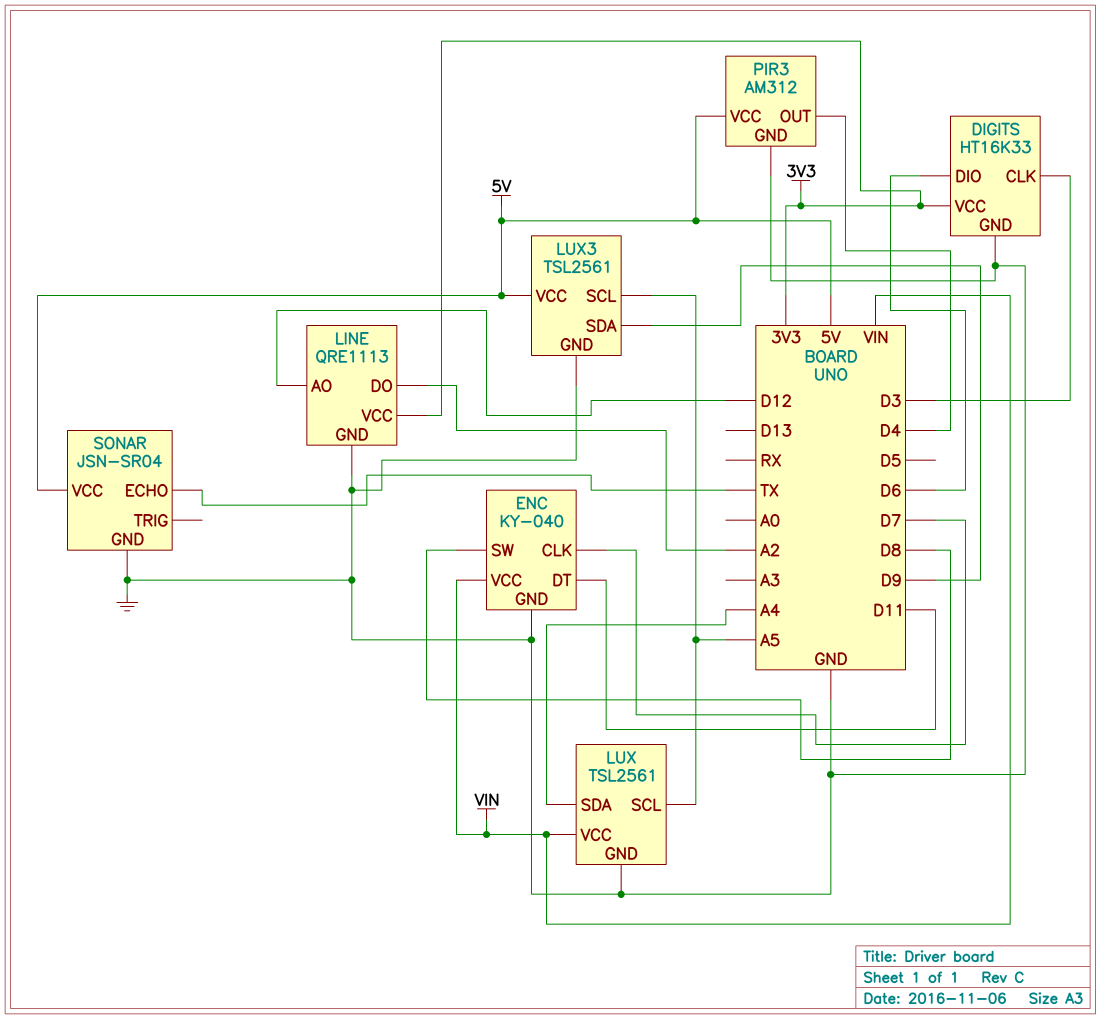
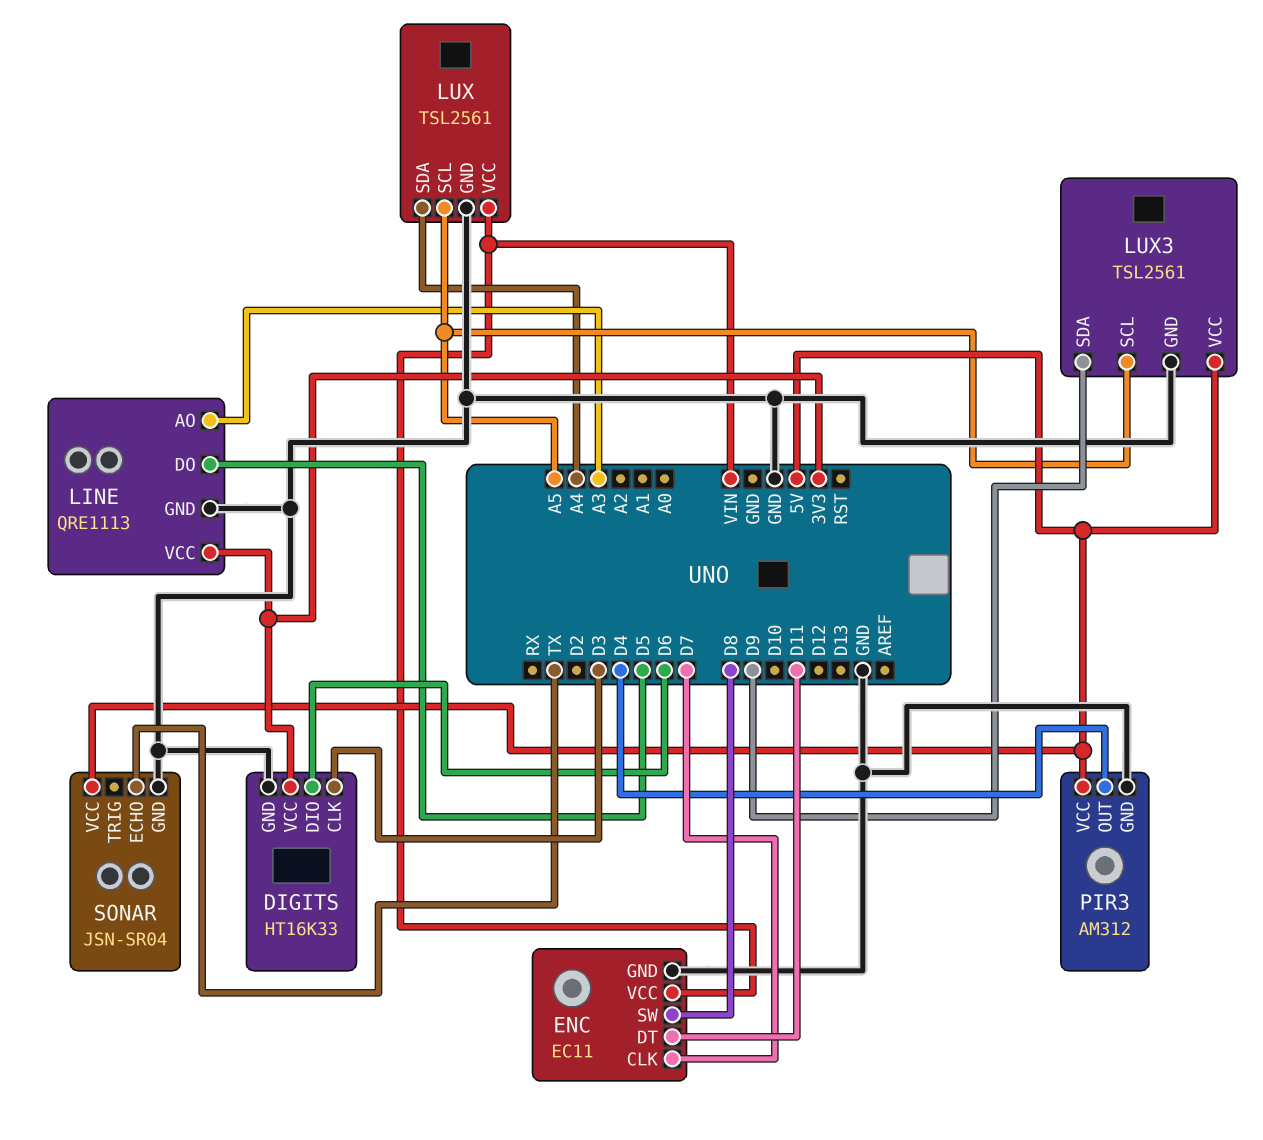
ENC: KY-040 -> EC11
LINE pin AO: D12 -> A3
LINE pin DO: A2 -> D5

